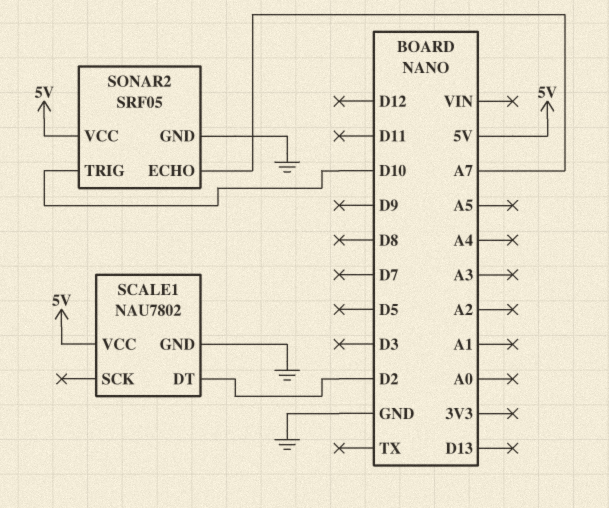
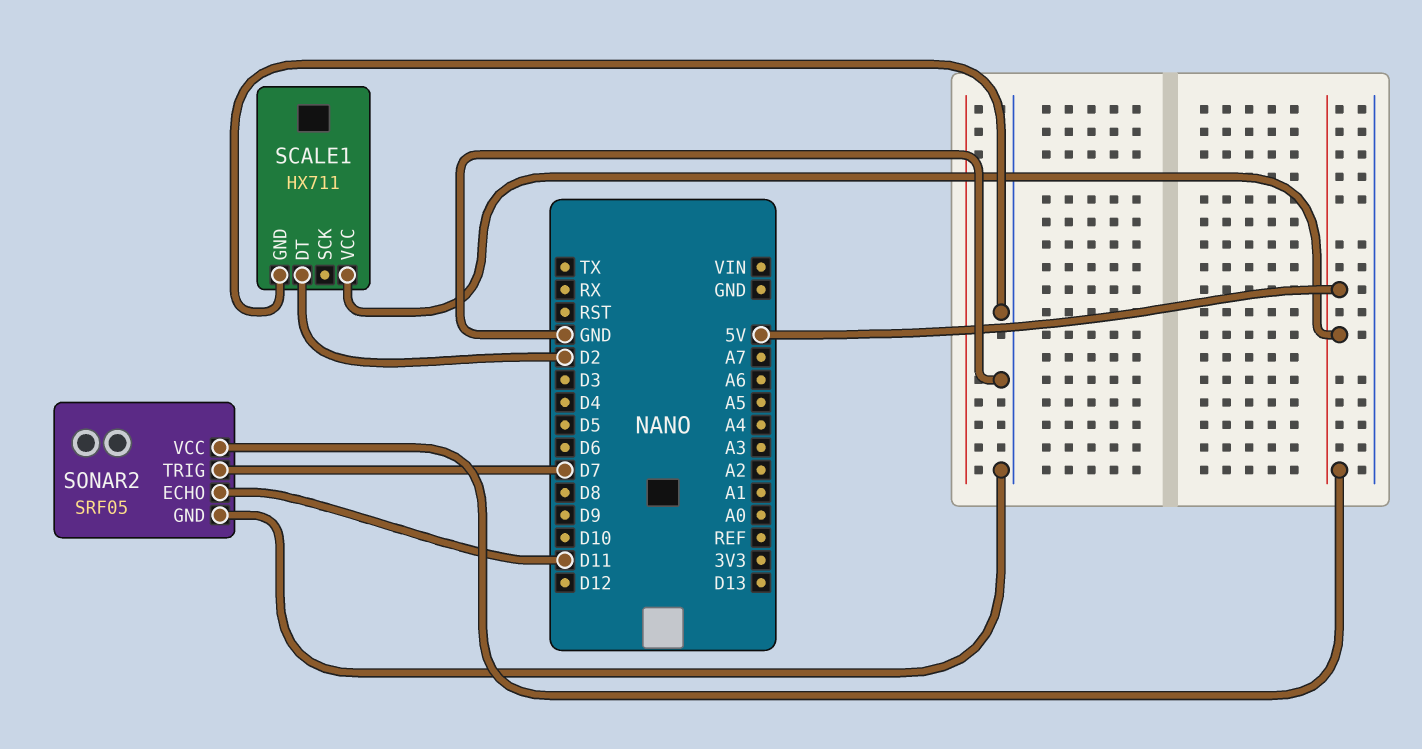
SCALE1: NAU7802 -> HX711
SONAR2 pin ECHO: A7 -> D11
SONAR2 pin TRIG: D10 -> D7

